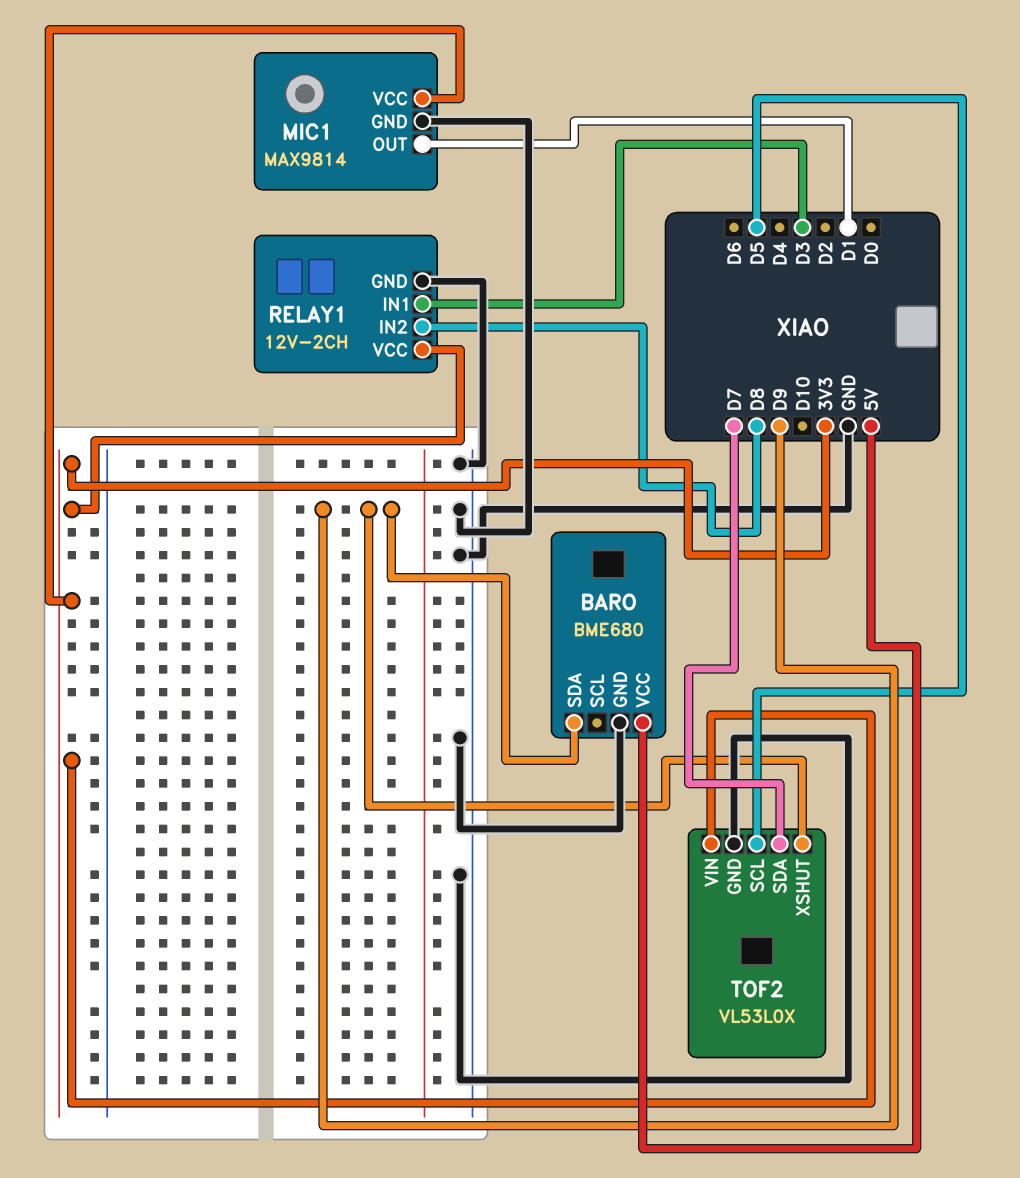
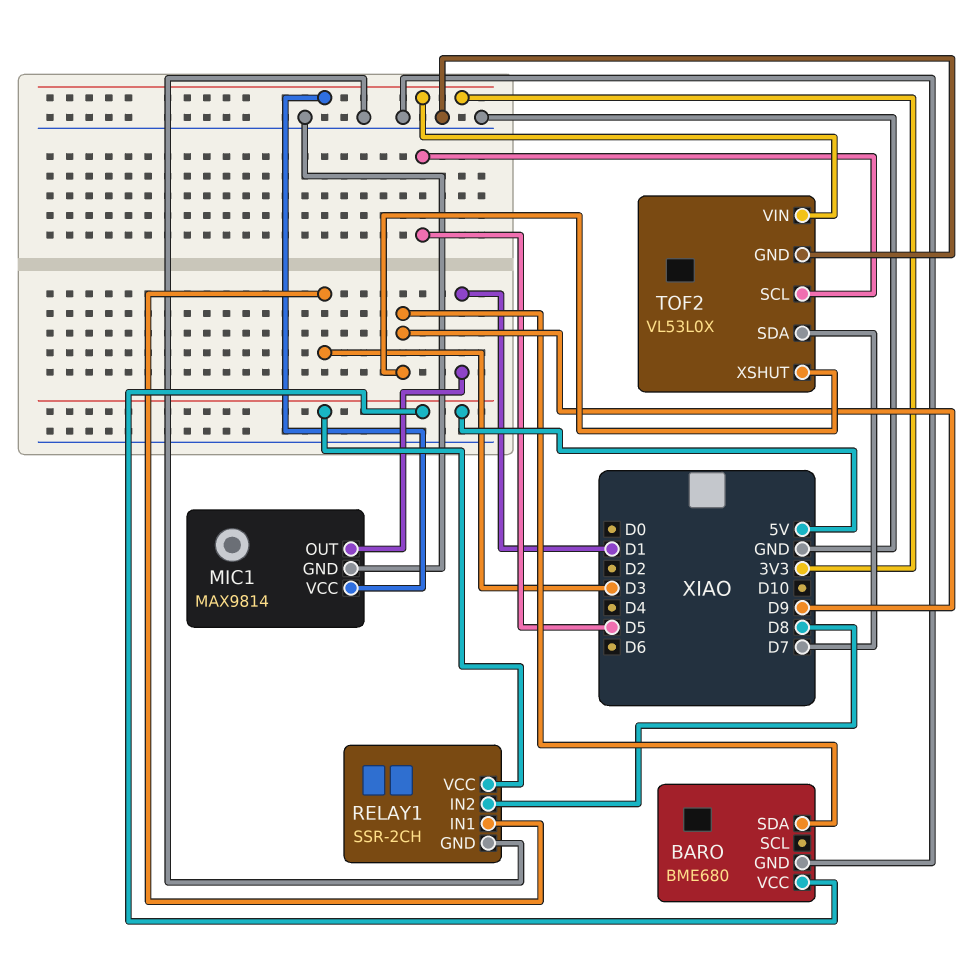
RELAY1: 12V-2CH -> SSR-2CH
RELAY1 pin VCC: 3V3 -> 5V

